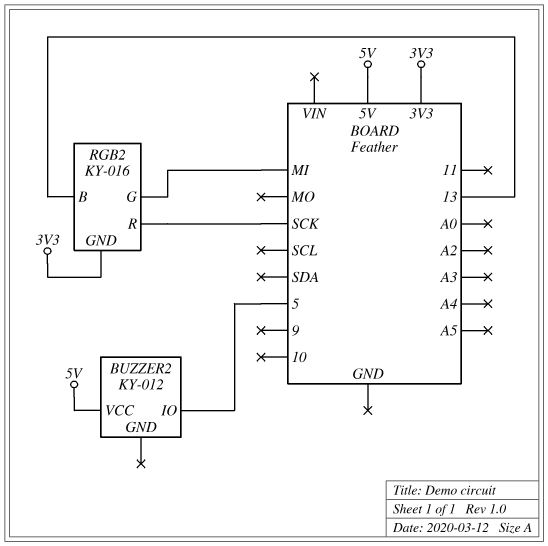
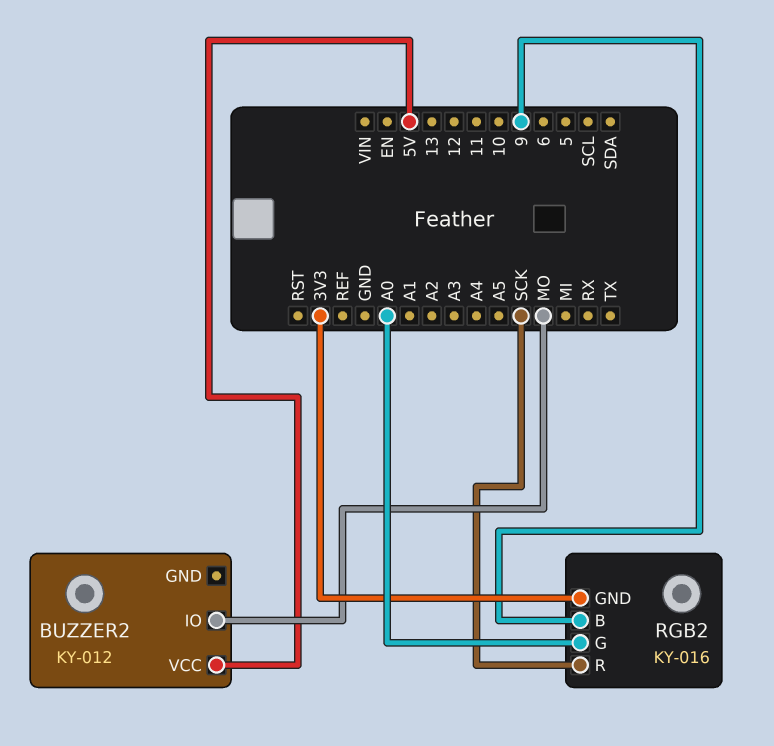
BUZZER2 pin IO: 5 -> MO
RGB2 pin B: 13 -> 9
RGB2 pin G: MI -> A0

